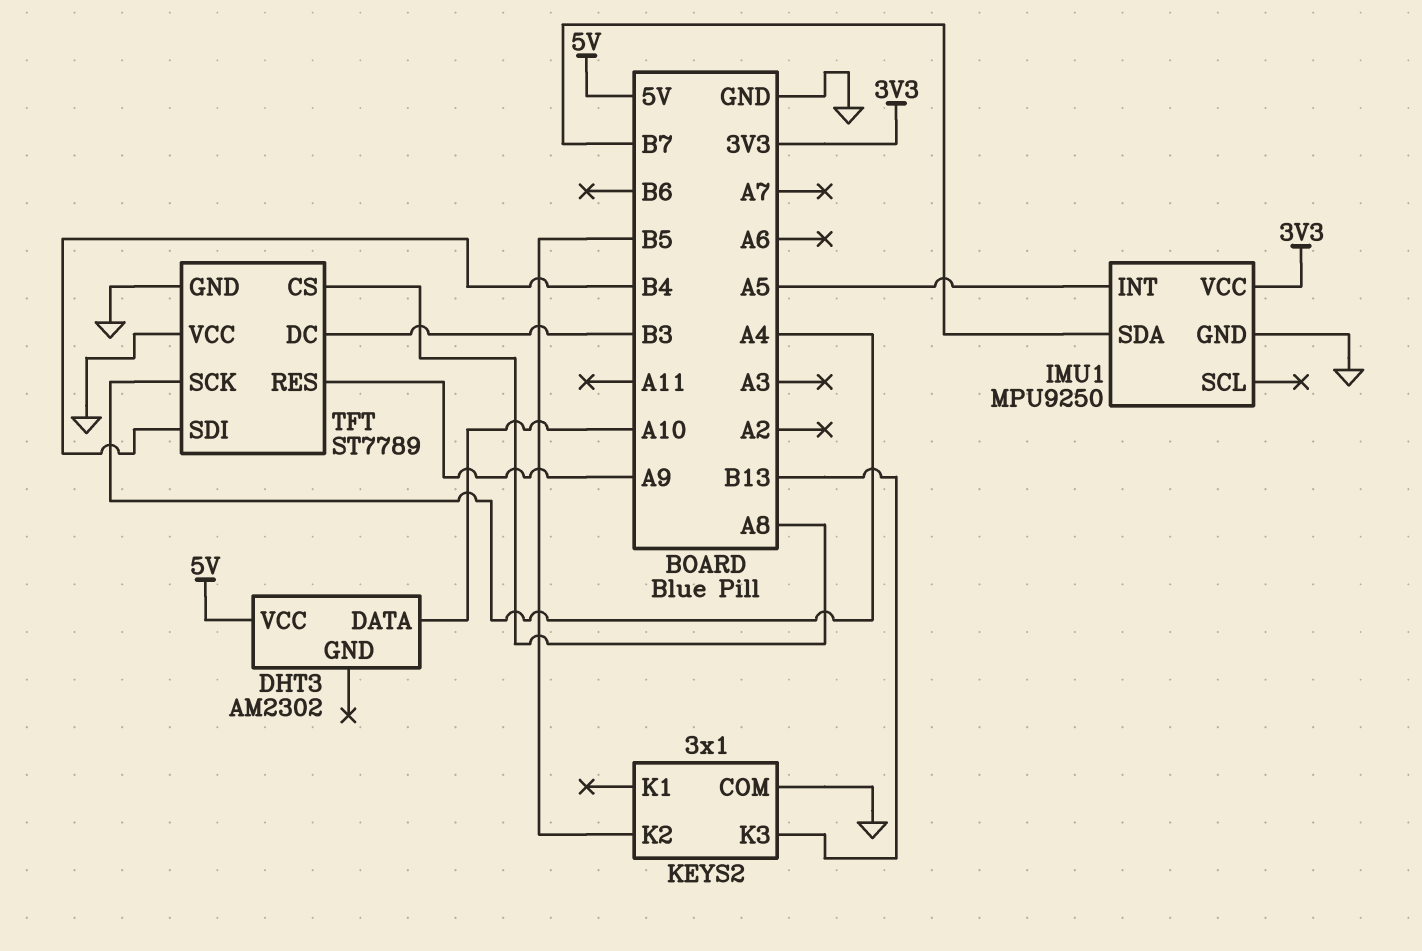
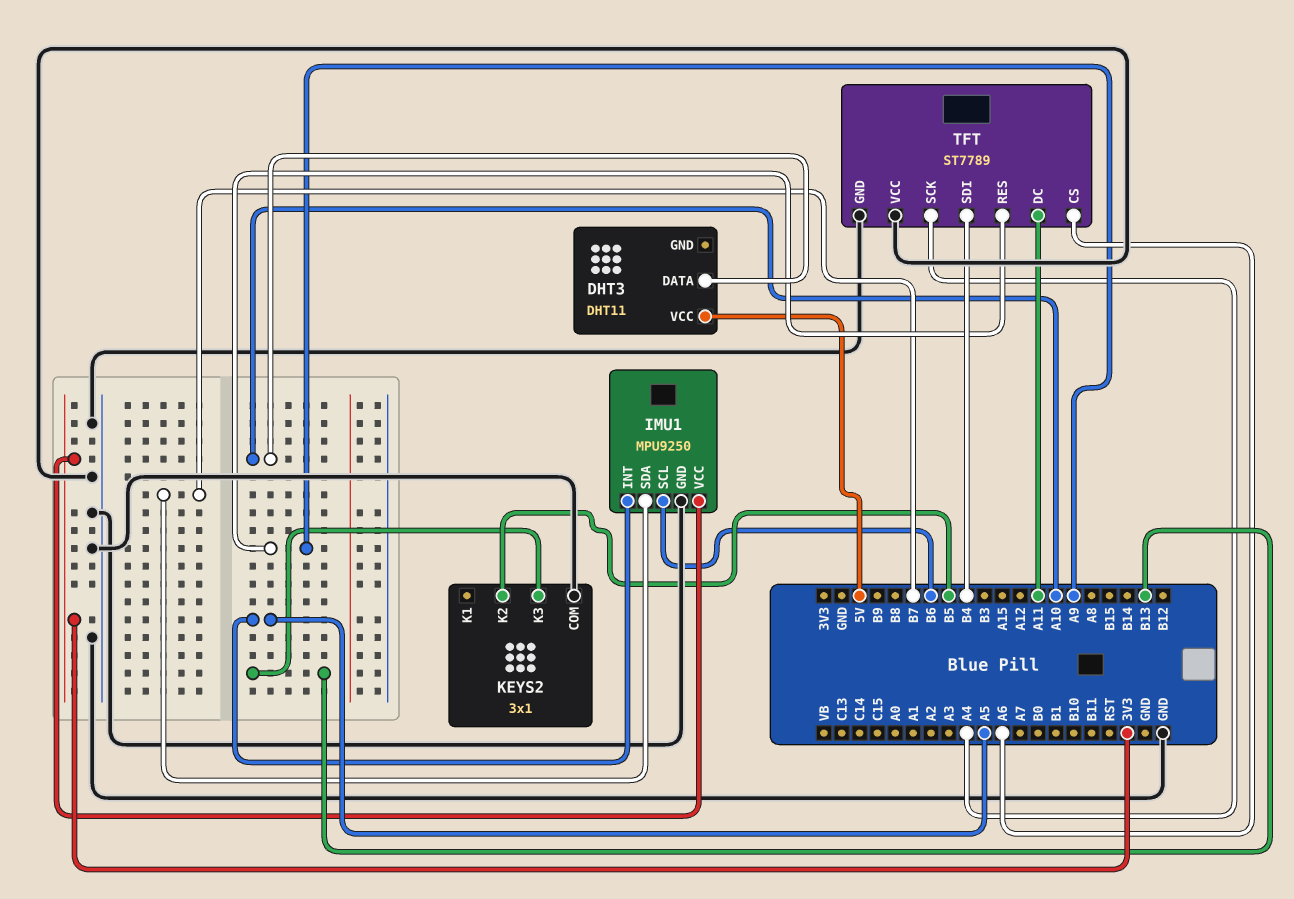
DHT3: AM2302 -> DHT11
IMU1 pin SCL: none -> B6
TFT pin CS: A8 -> A6
TFT pin DC: B3 -> A11

